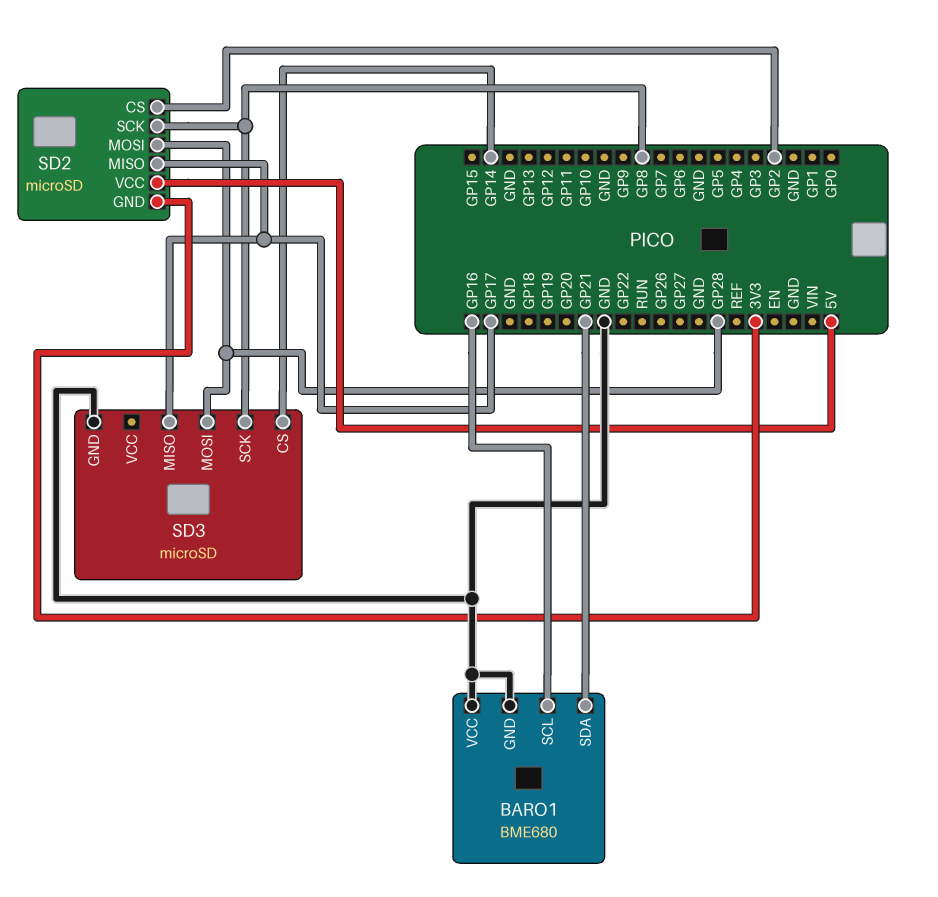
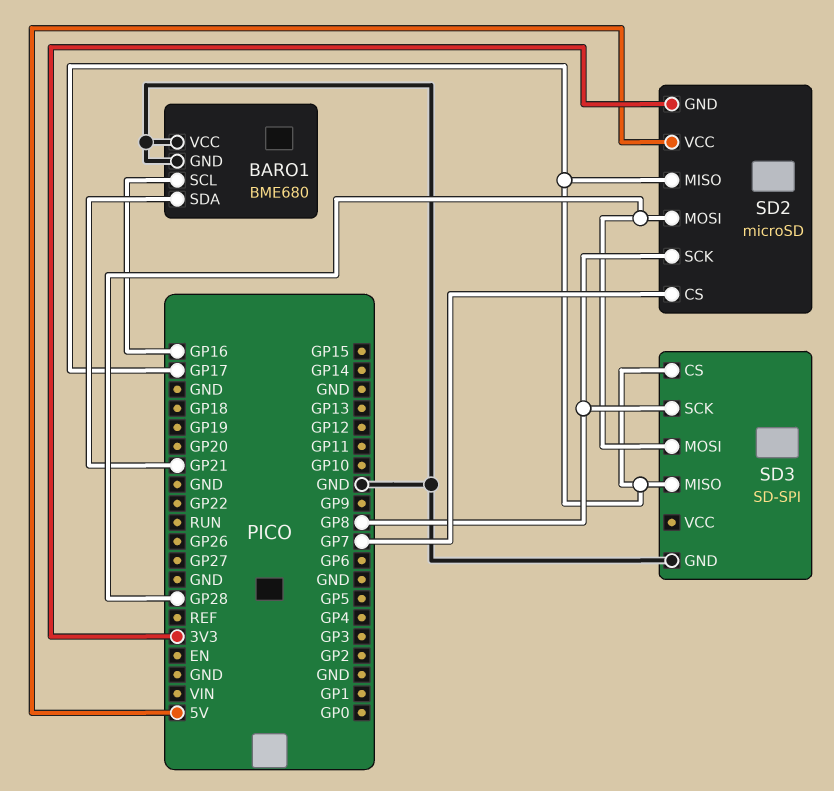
SD2 pin CS: GP2 -> GP7
SD3: microSD -> SD-SPI
SD3 pin CS: GP14 -> GP17

